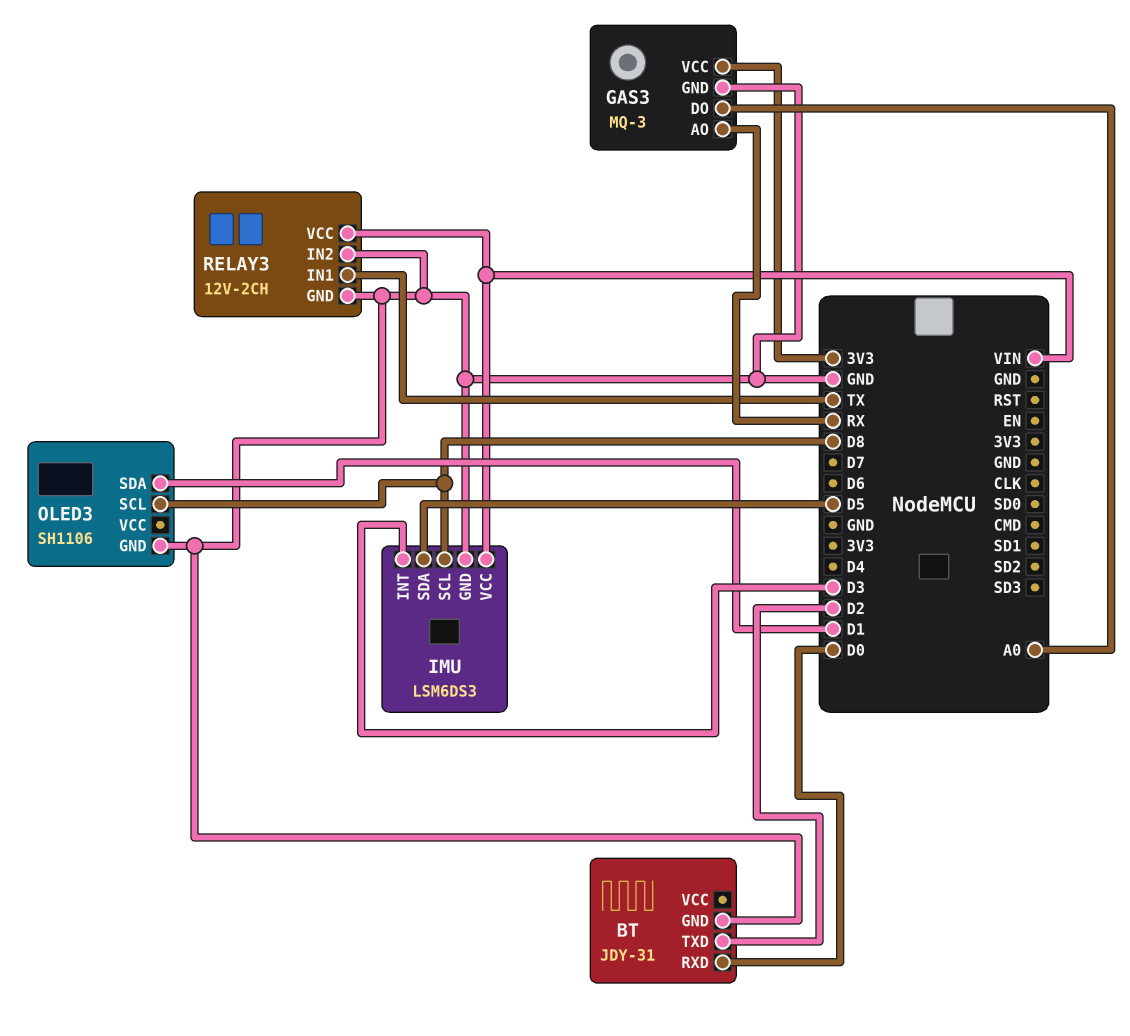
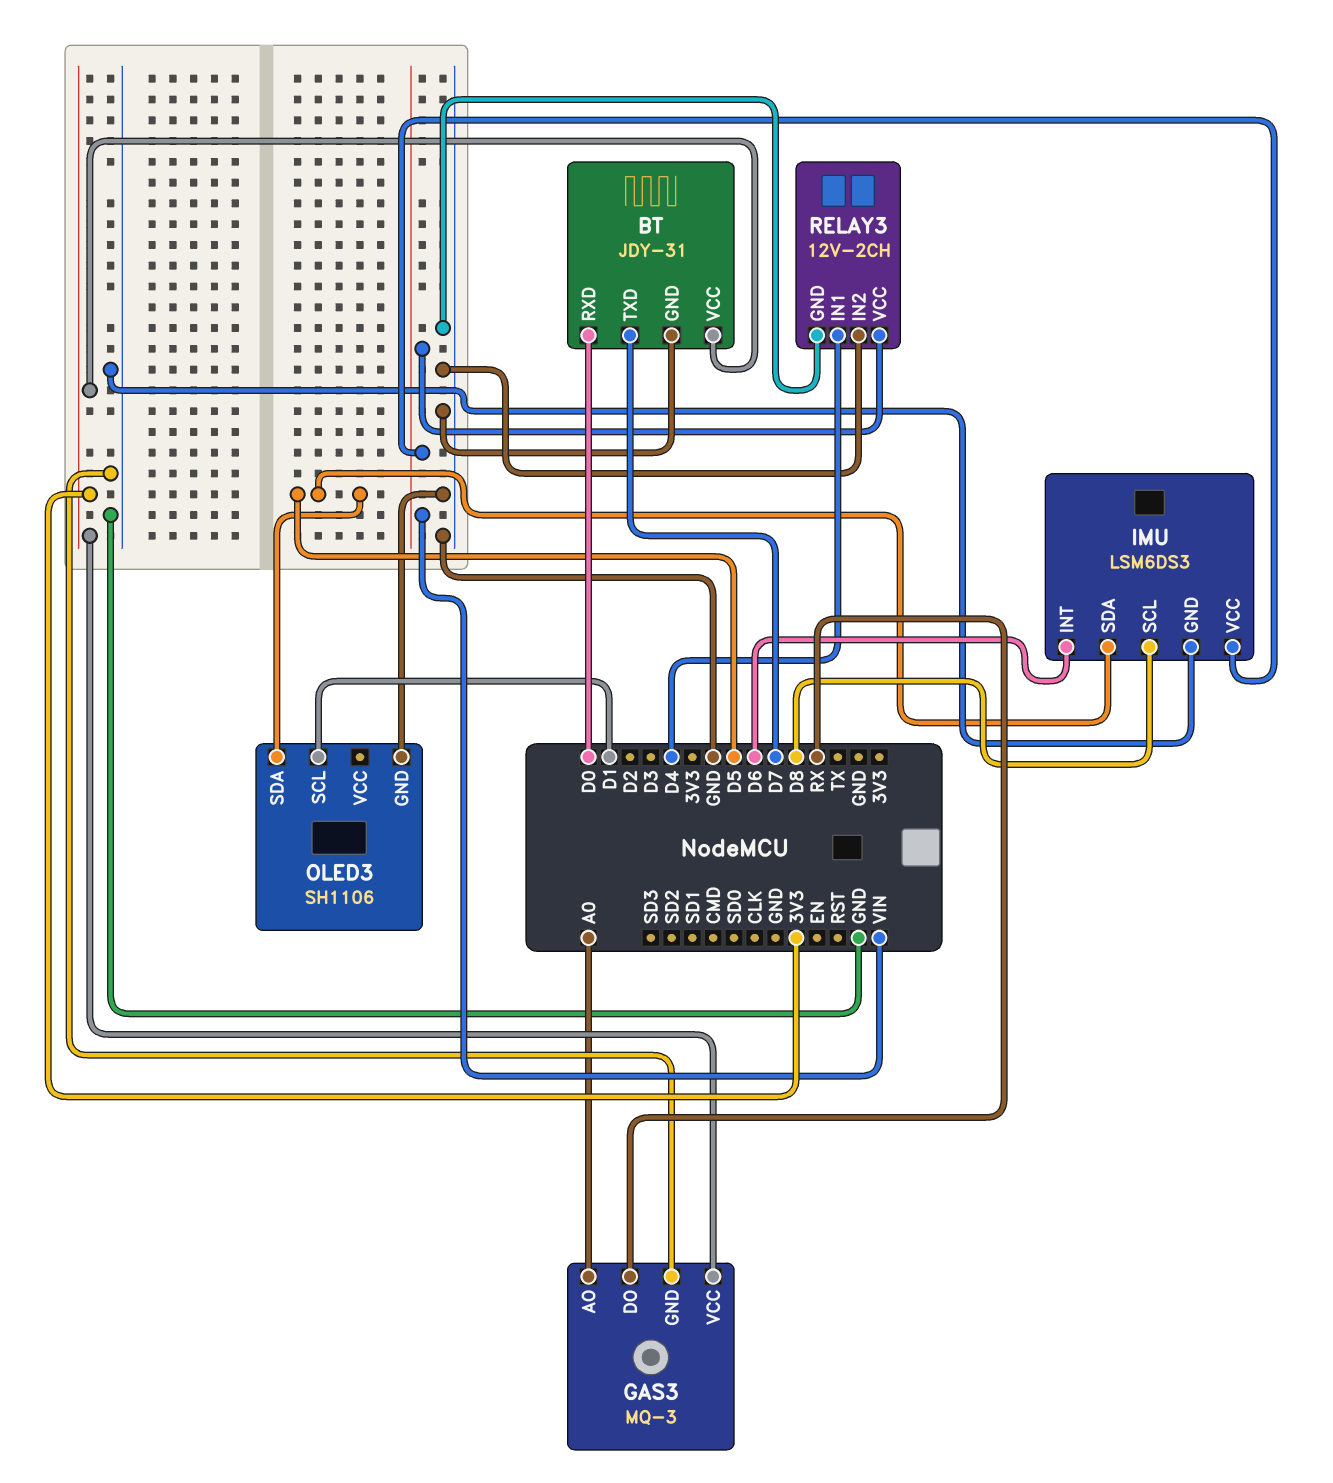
BT pin TXD: D2 -> D7
BT pin VCC: none -> 3V3
GAS3 pin AO: RX -> A0
GAS3 pin DO: A0 -> RX
IMU pin INT: D3 -> D6
OLED3 pin SCL: D8 -> D1
OLED3 pin SDA: D1 -> D5
RELAY3 pin IN1: TX -> D4

